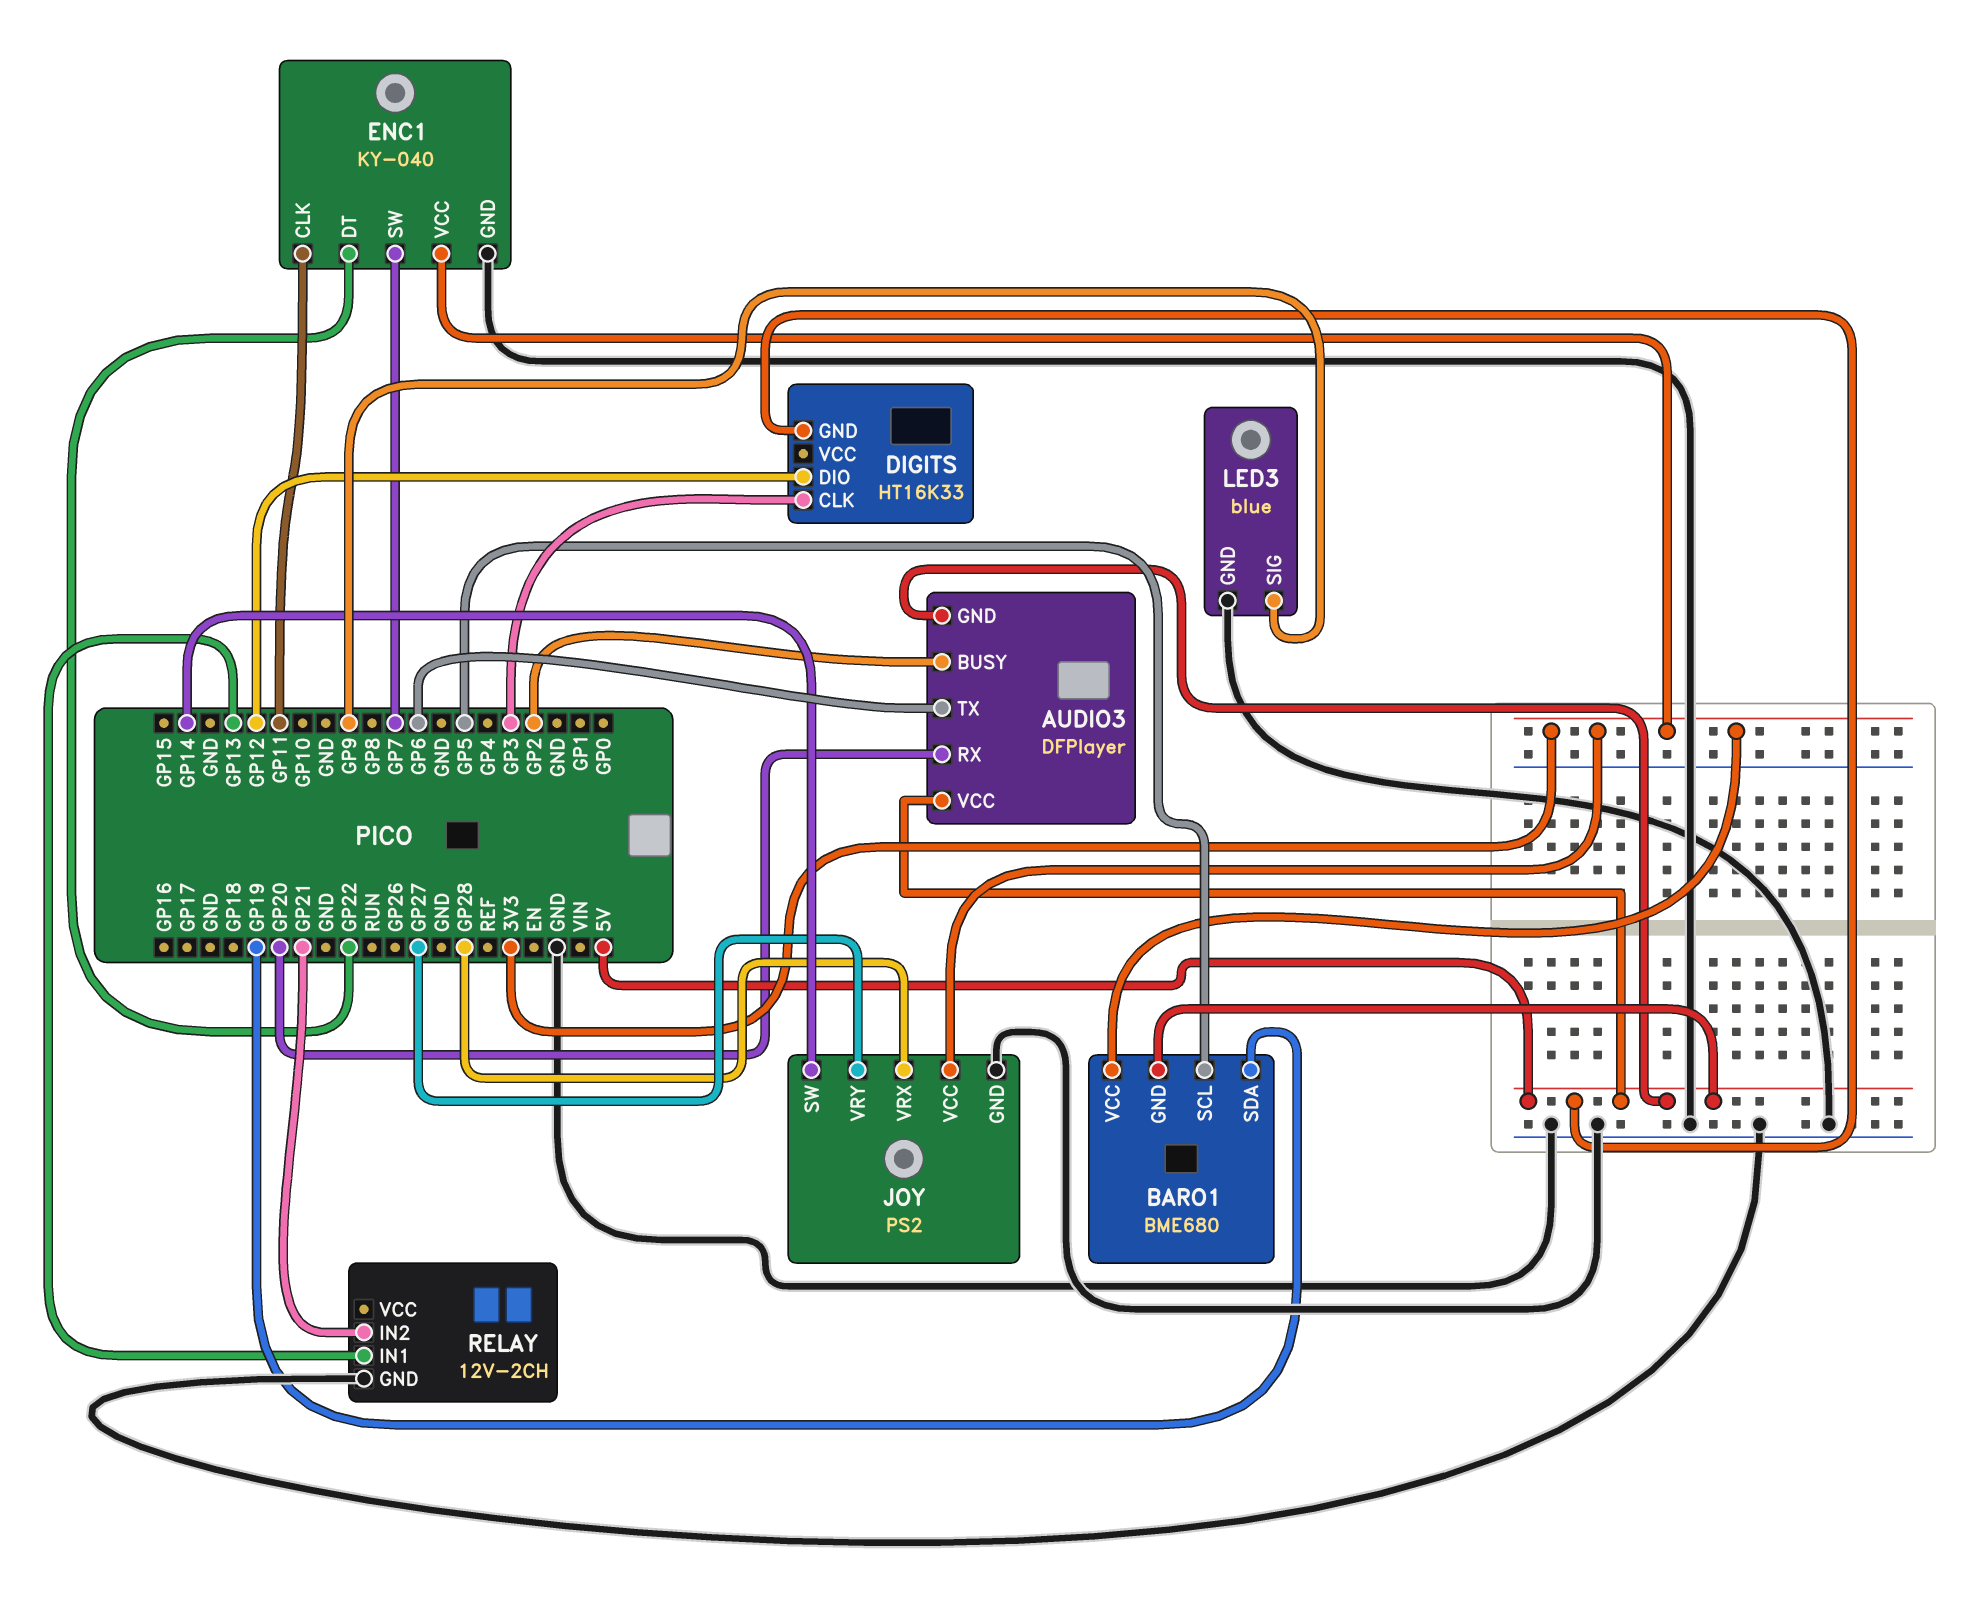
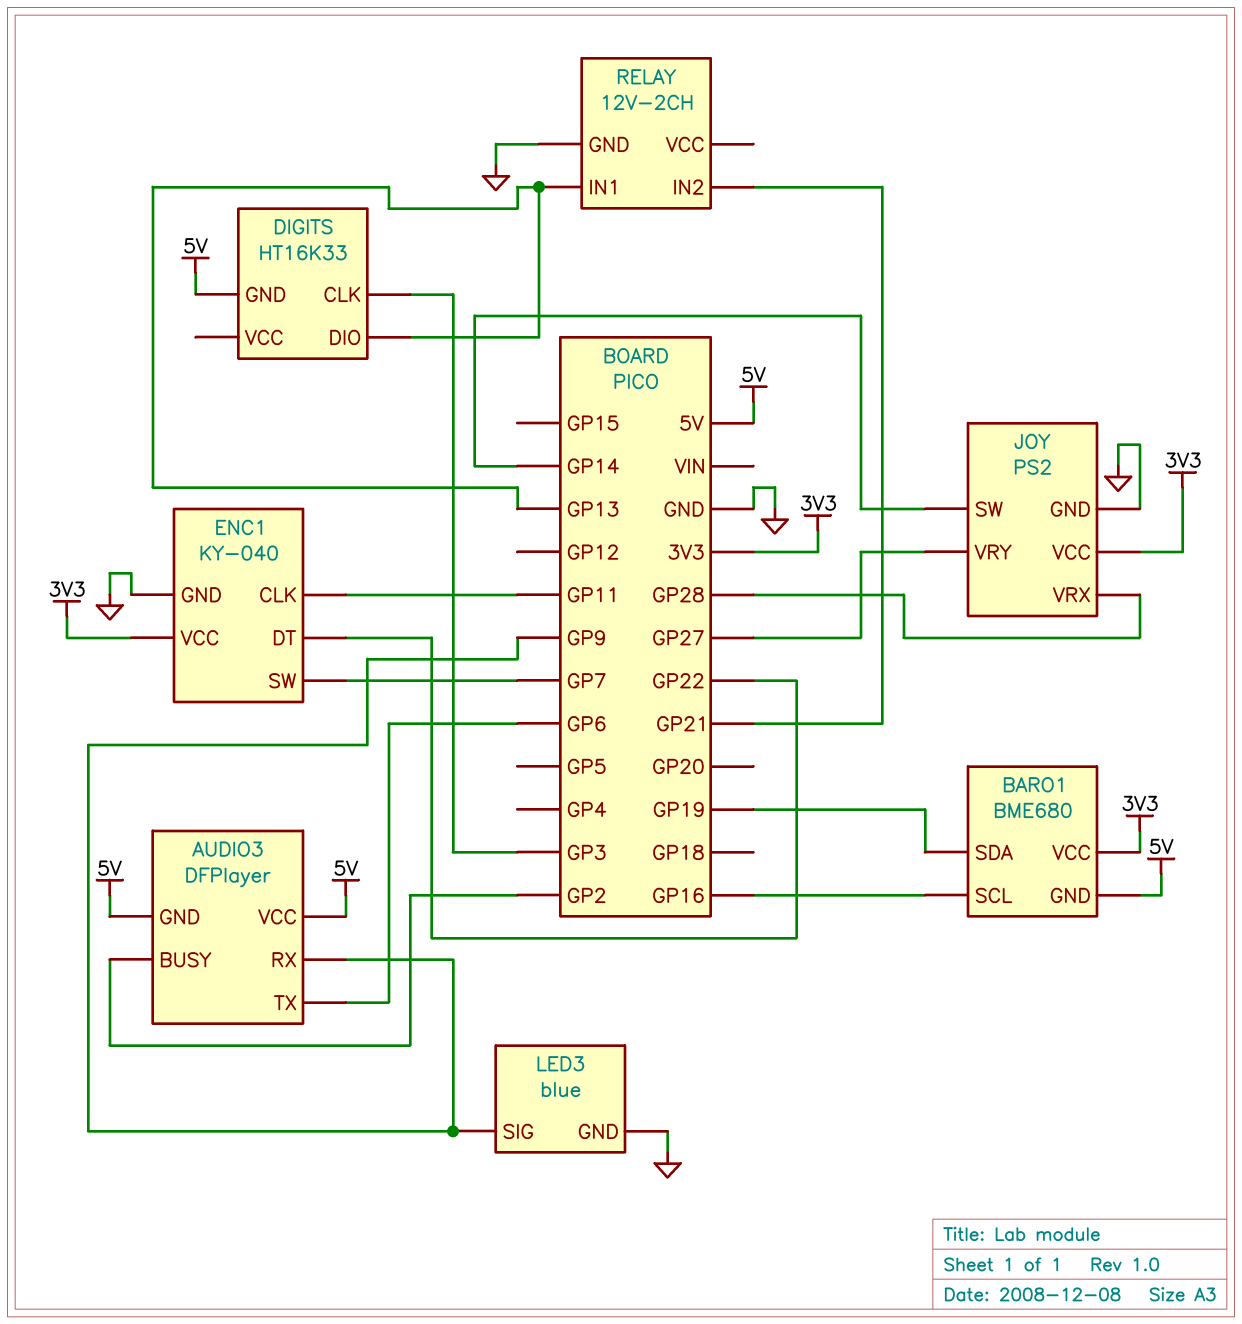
AUDIO3 pin RX: GP20 -> GP9
BARO1 pin SCL: GP5 -> GP16
DIGITS pin DIO: GP12 -> GP13

